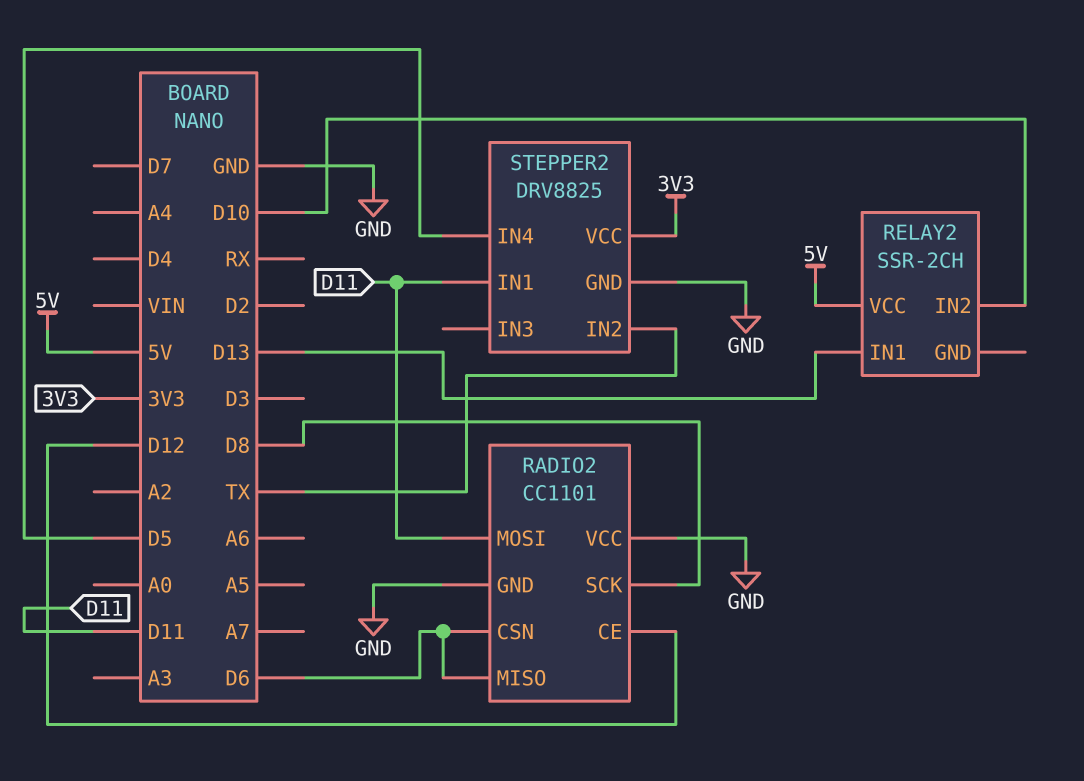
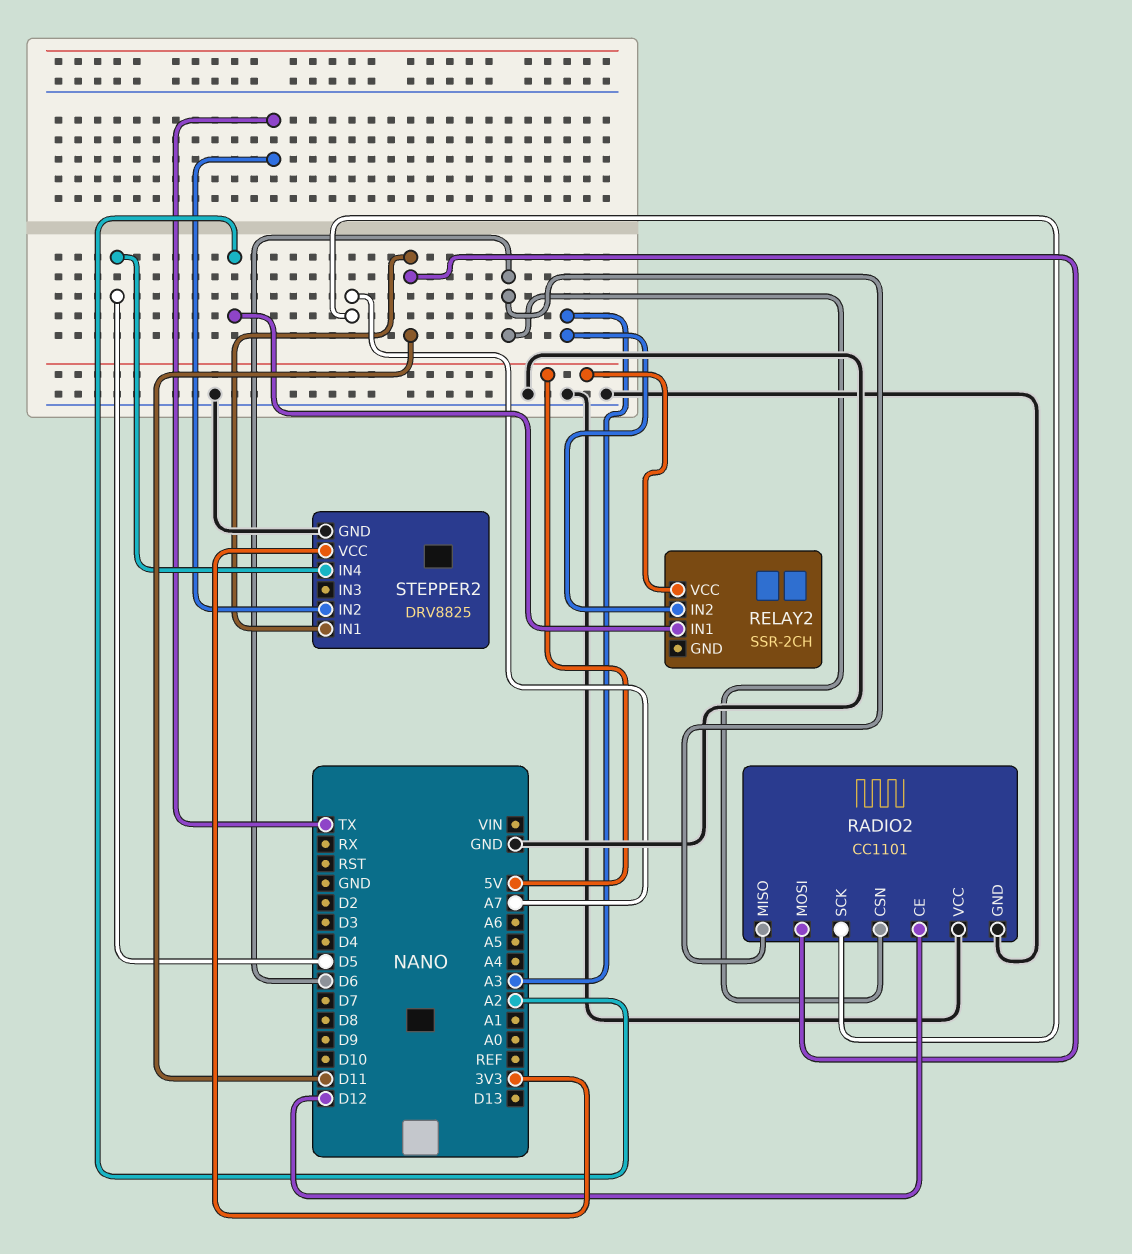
RADIO2 pin SCK: D8 -> A7
RELAY2 pin IN1: D13 -> A2
RELAY2 pin IN2: D10 -> A3

